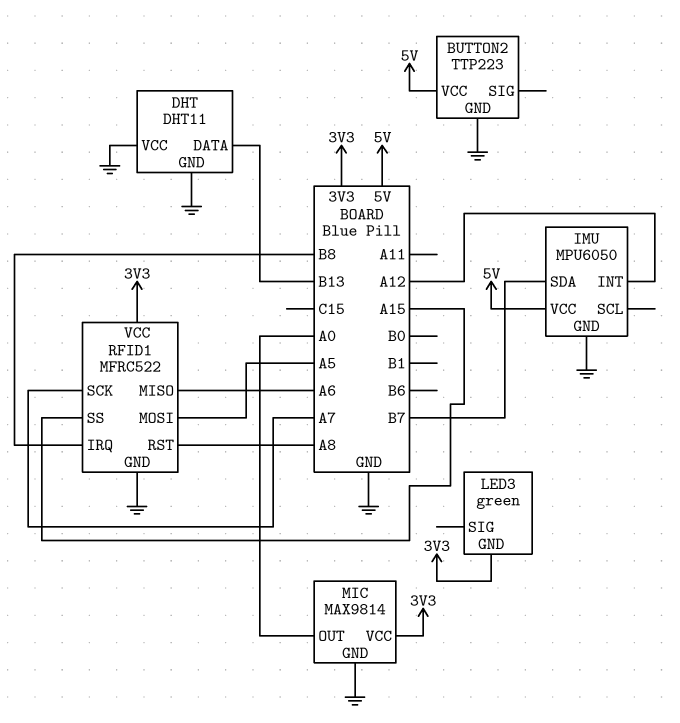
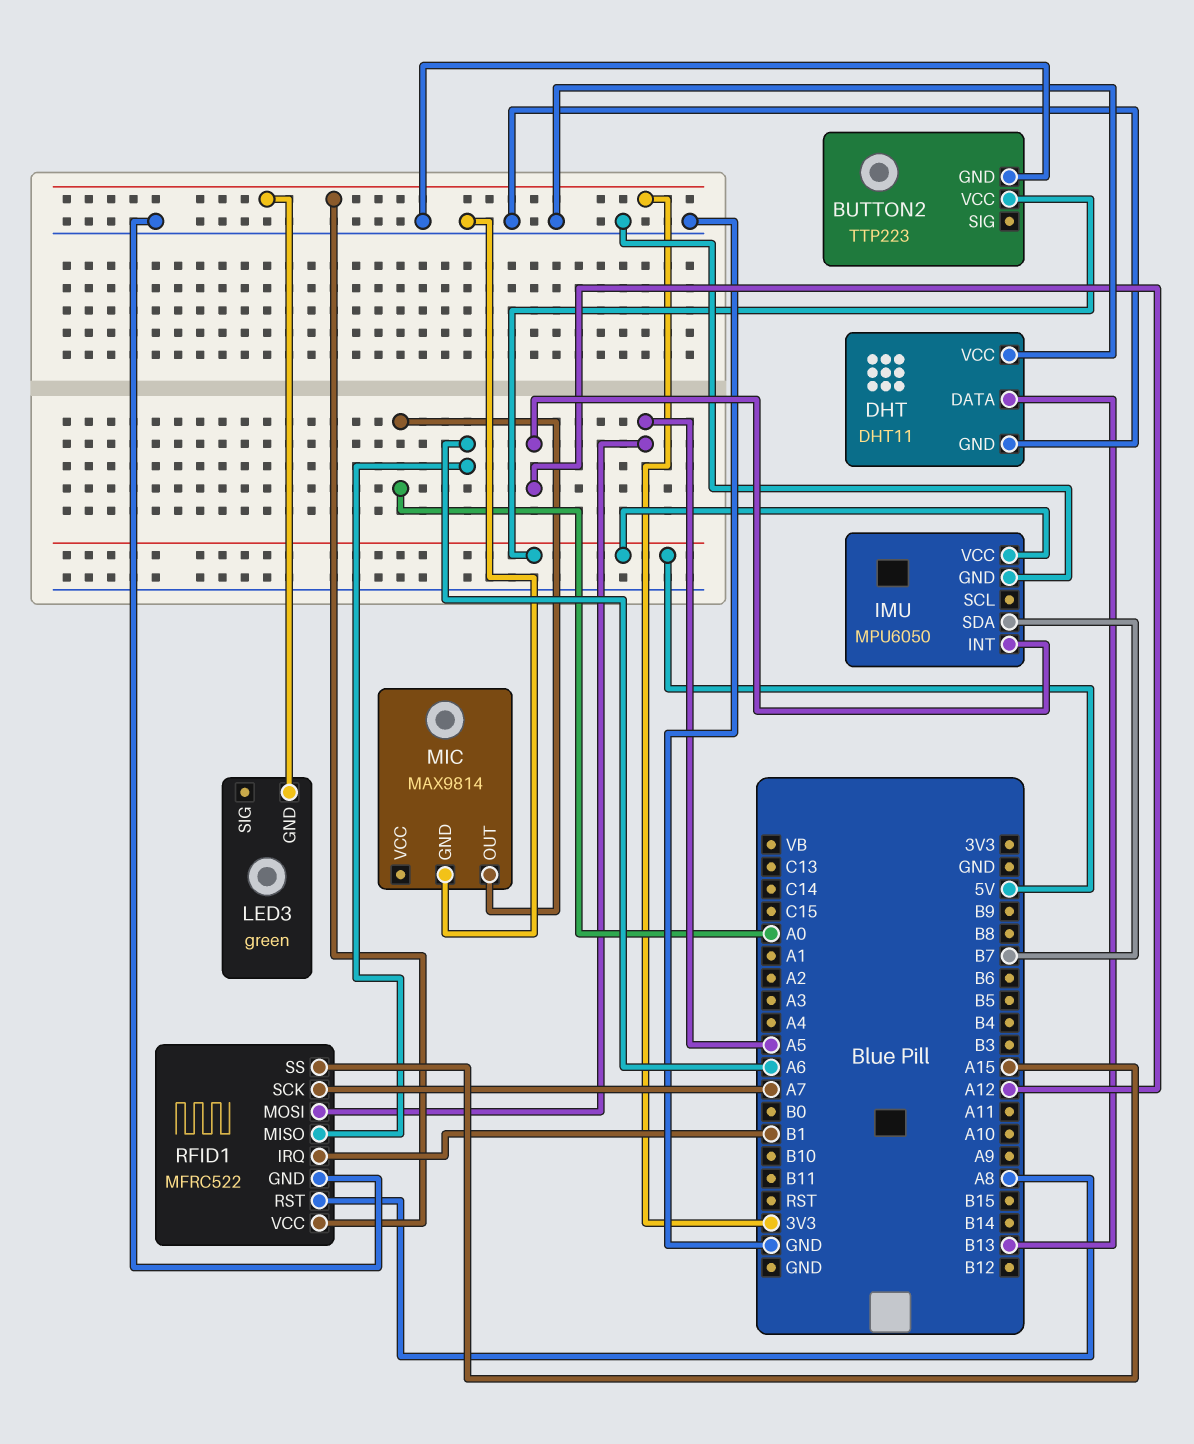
MIC pin VCC: 3V3 -> none
RFID1 pin IRQ: B8 -> B1

